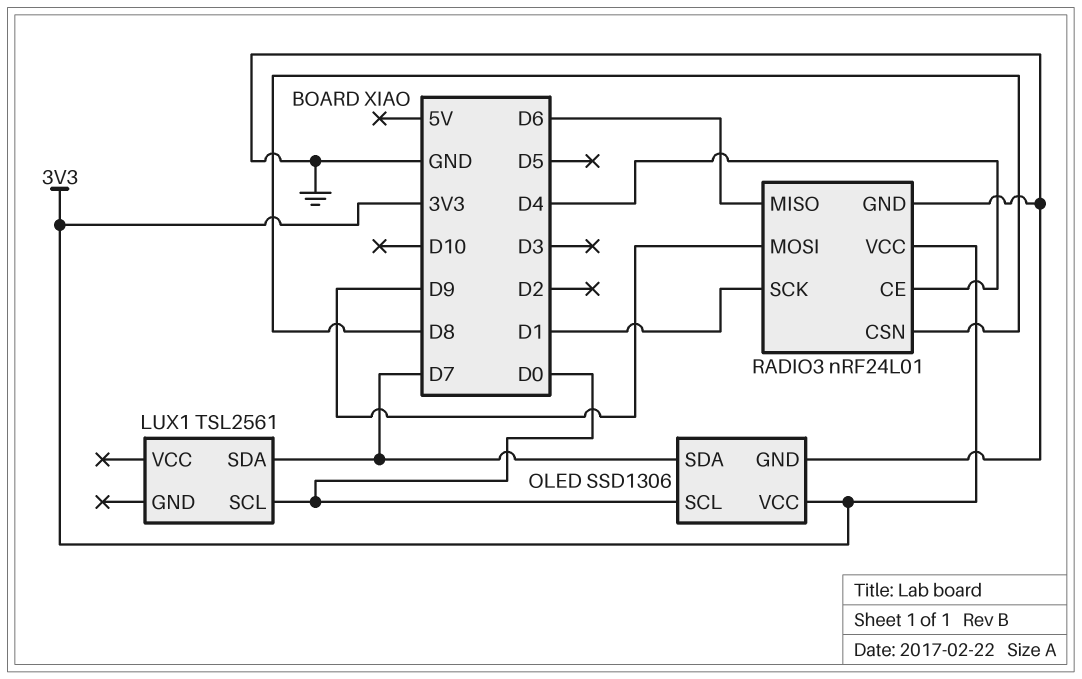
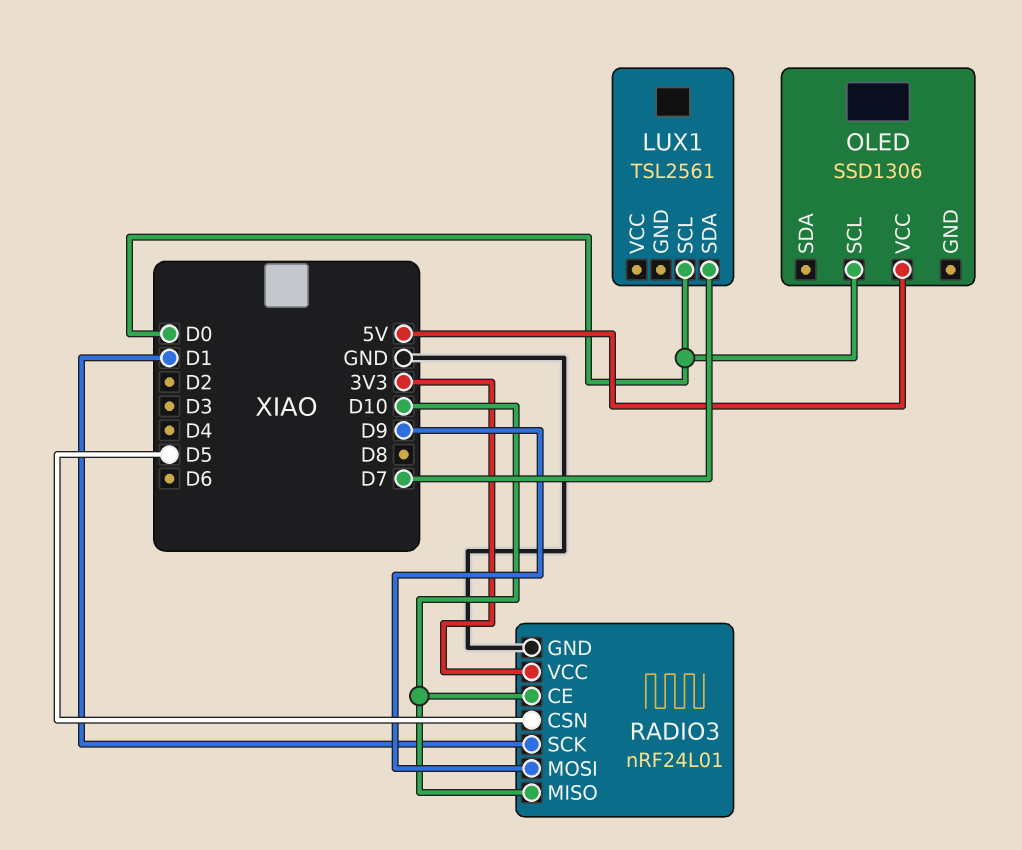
OLED pin GND: GND -> none
OLED pin SDA: D7 -> none
OLED pin VCC: 3V3 -> 5V
RADIO3 pin CE: D4 -> D10
RADIO3 pin CSN: D8 -> D5
RADIO3 pin MISO: D6 -> D10

